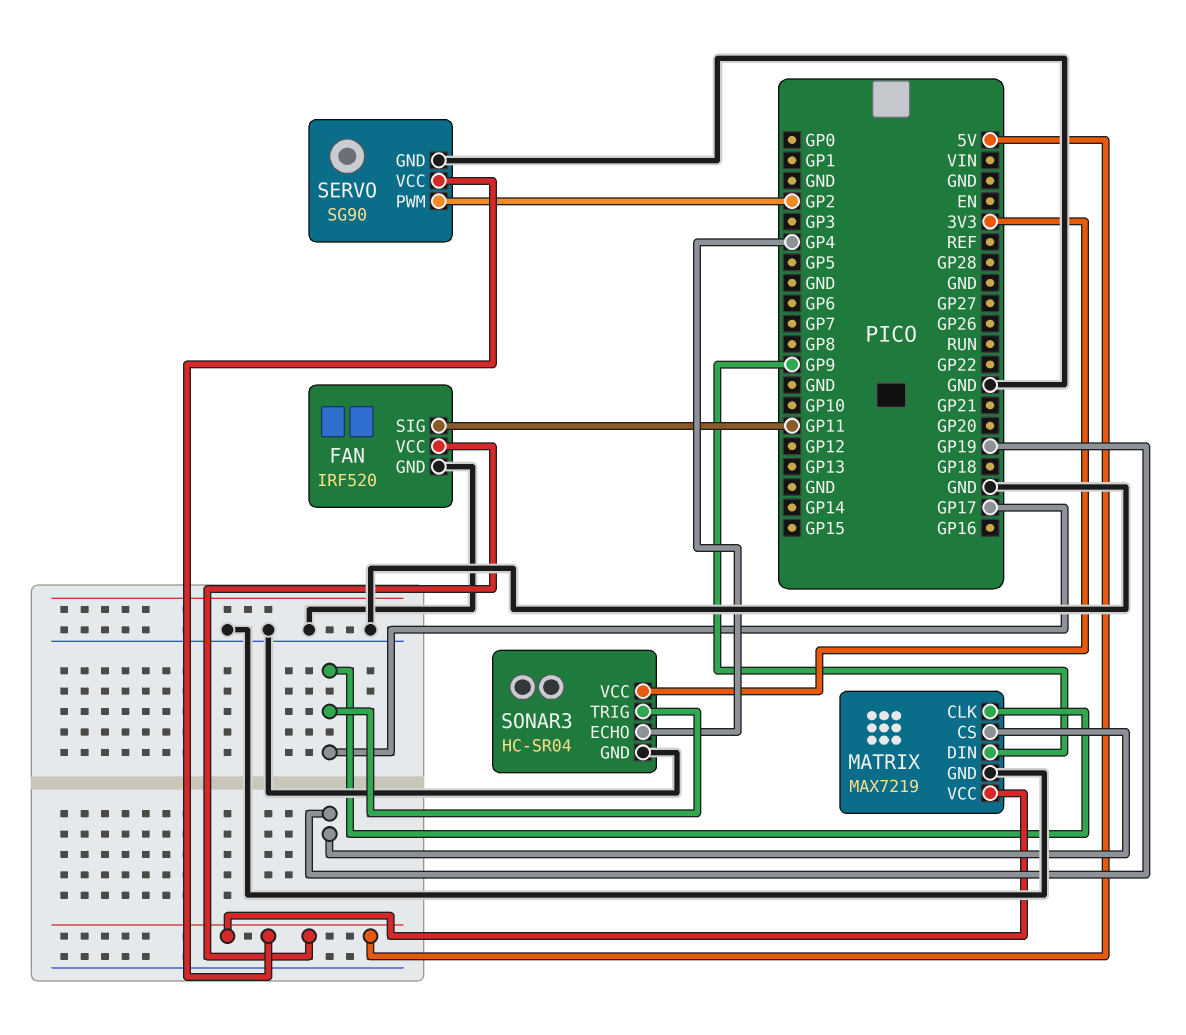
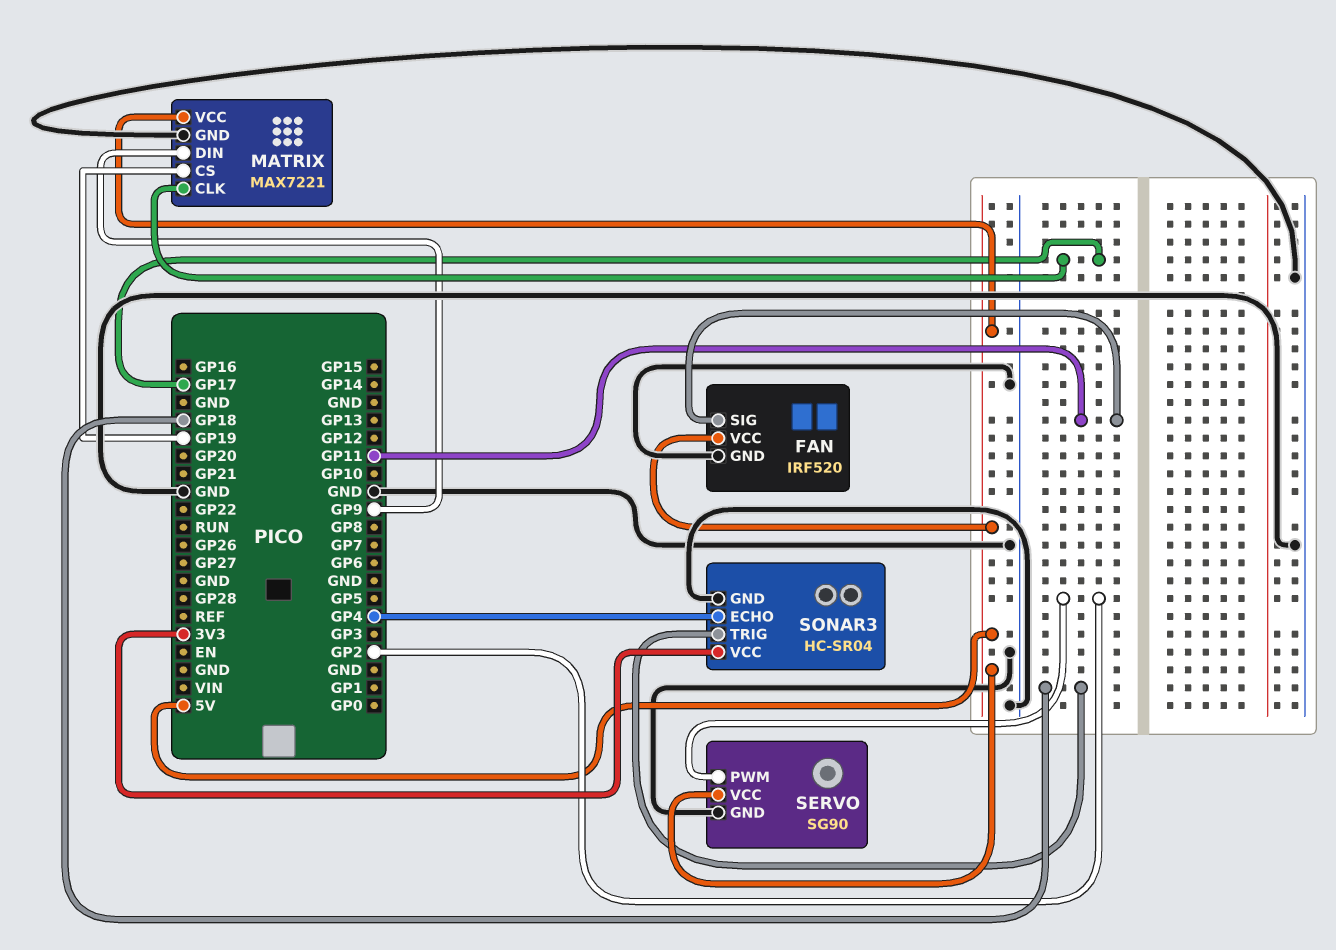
MATRIX: MAX7219 -> MAX7221
SONAR3 pin TRIG: GP17 -> GP18

